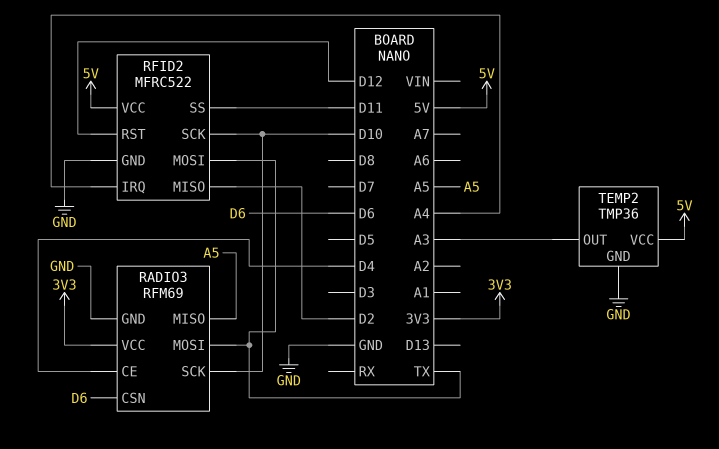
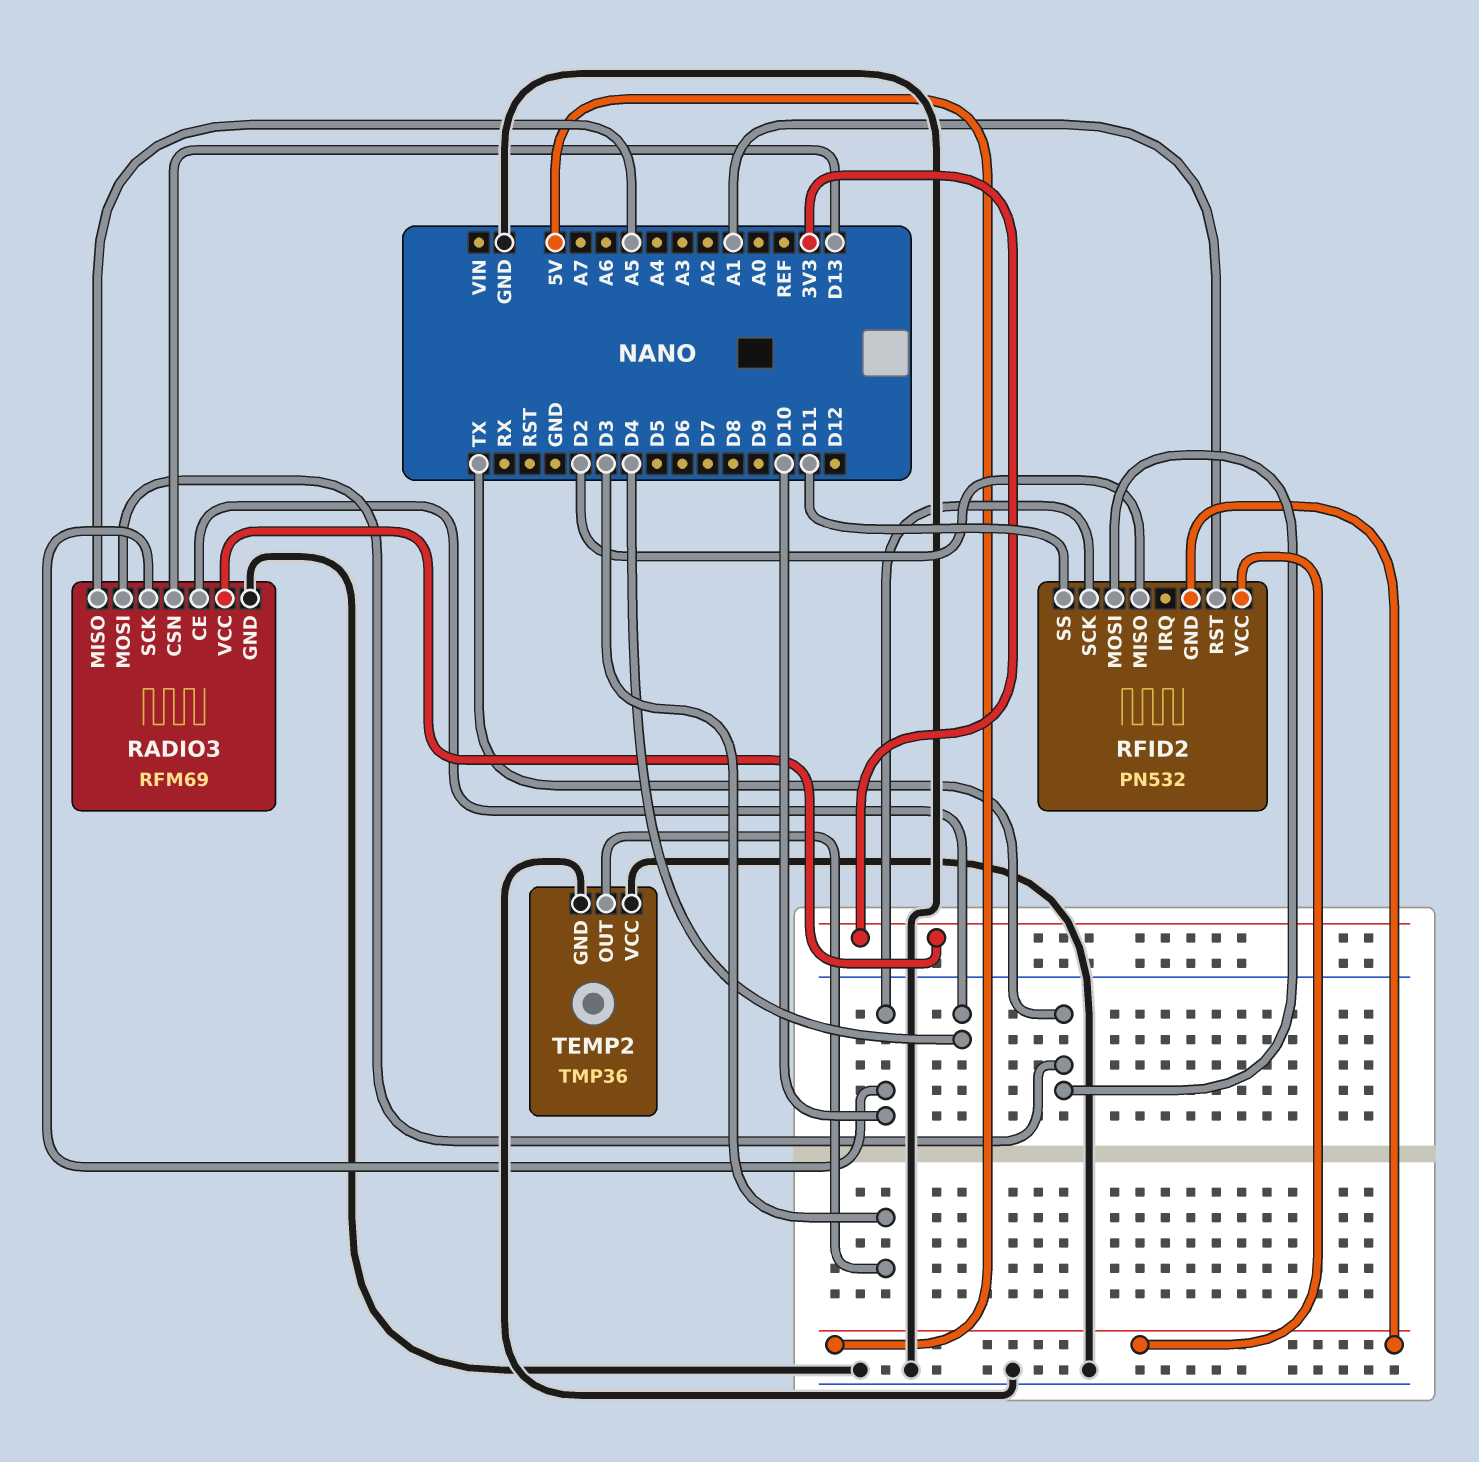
RADIO3 pin CSN: D6 -> D13
RFID2: MFRC522 -> PN532
RFID2 pin GND: GND -> 5V
RFID2 pin IRQ: A4 -> none
RFID2 pin RST: D12 -> A1
TEMP2 pin OUT: A3 -> D3
TEMP2 pin VCC: 5V -> GND

